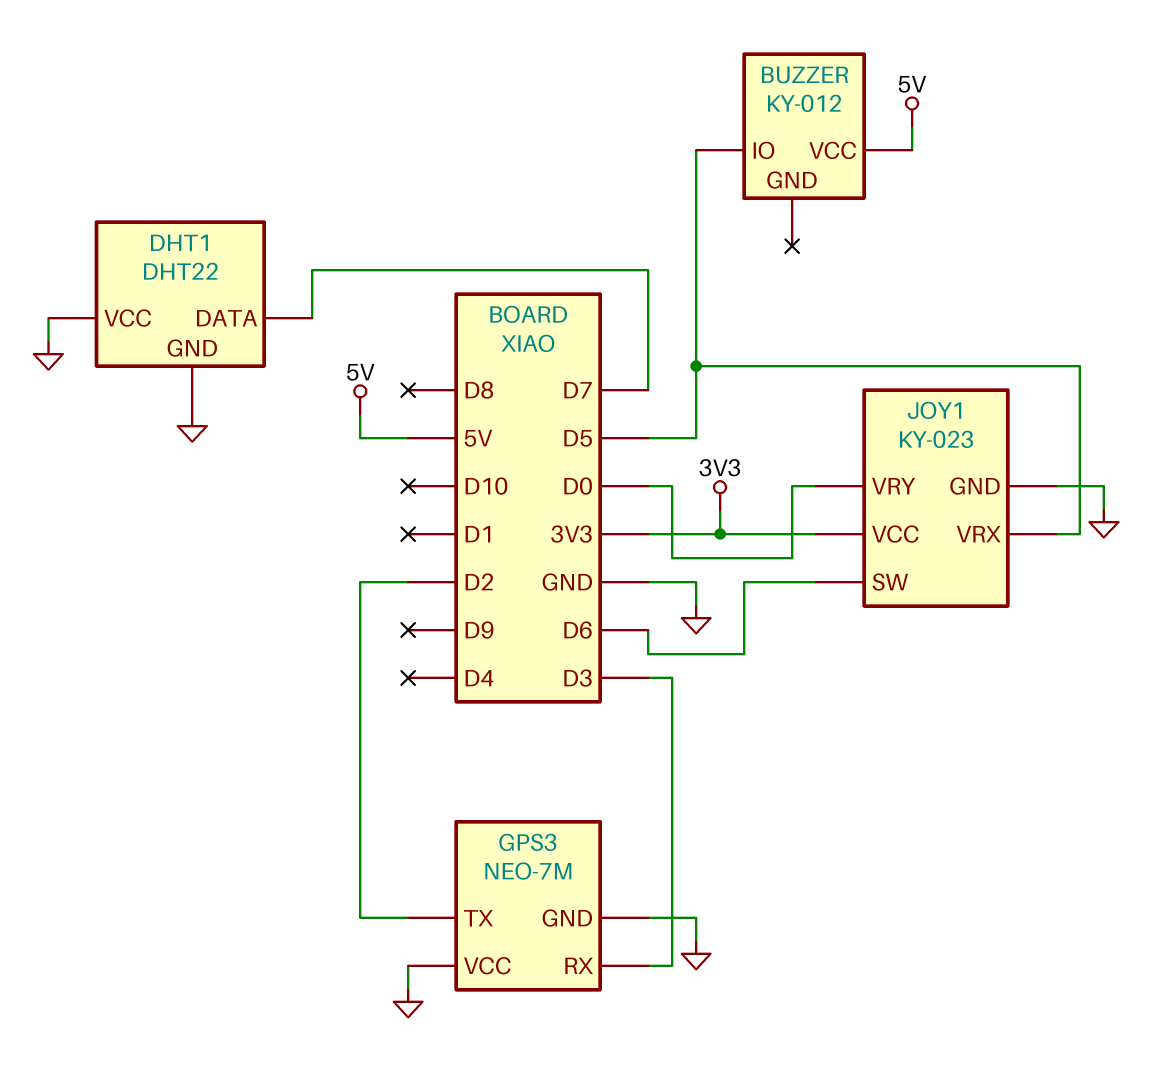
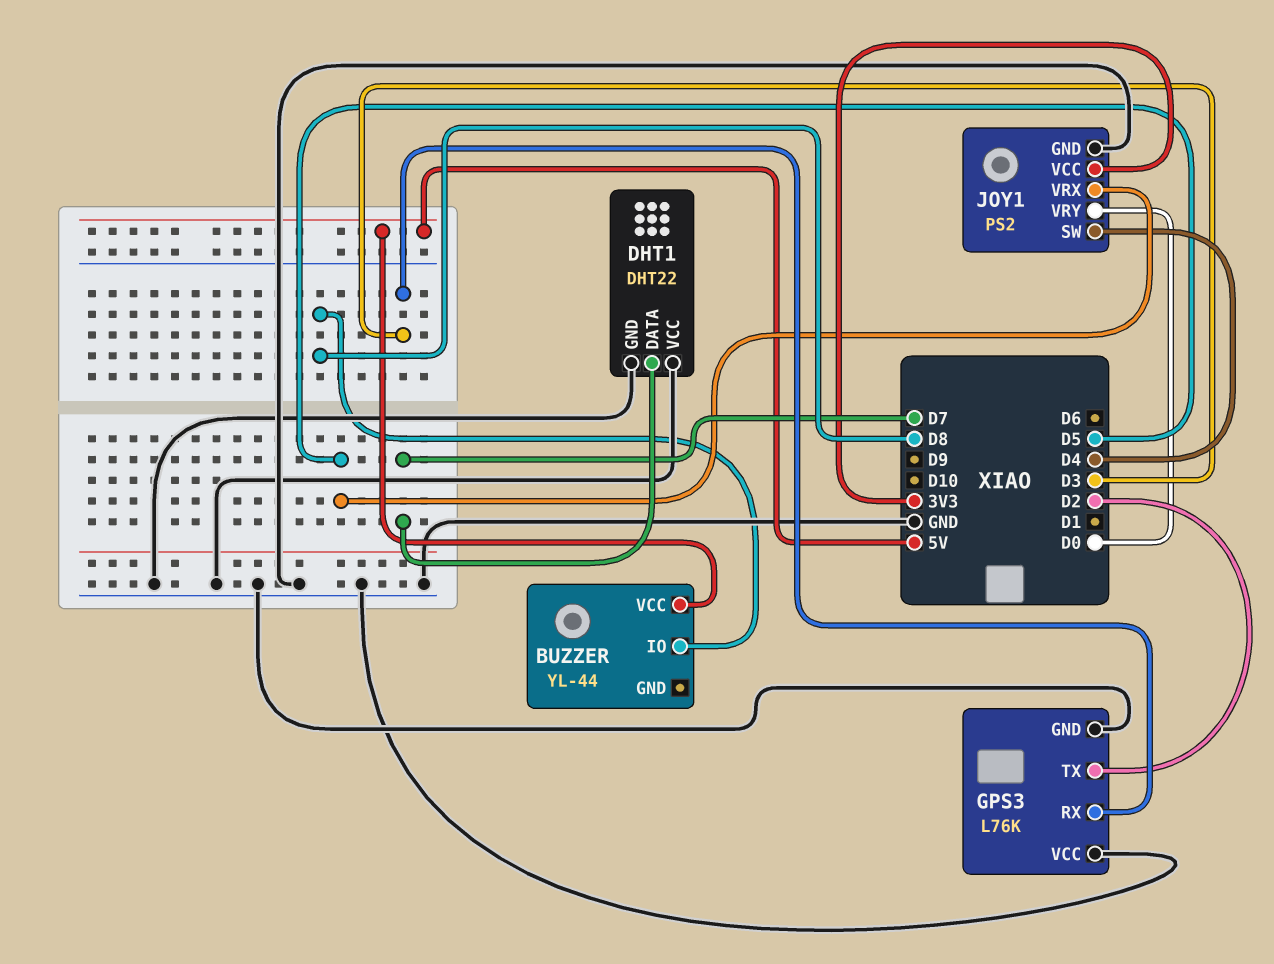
BUZZER: KY-012 -> YL-44
BUZZER pin IO: D5 -> D8
GPS3: NEO-7M -> L76K
JOY1: KY-023 -> PS2
JOY1 pin SW: D6 -> D4

